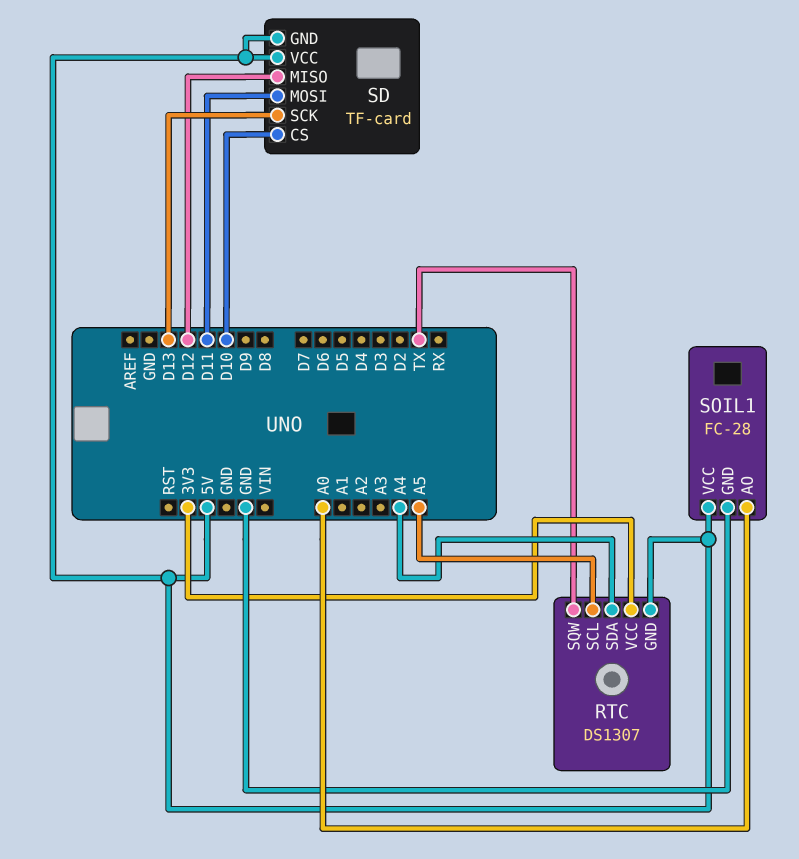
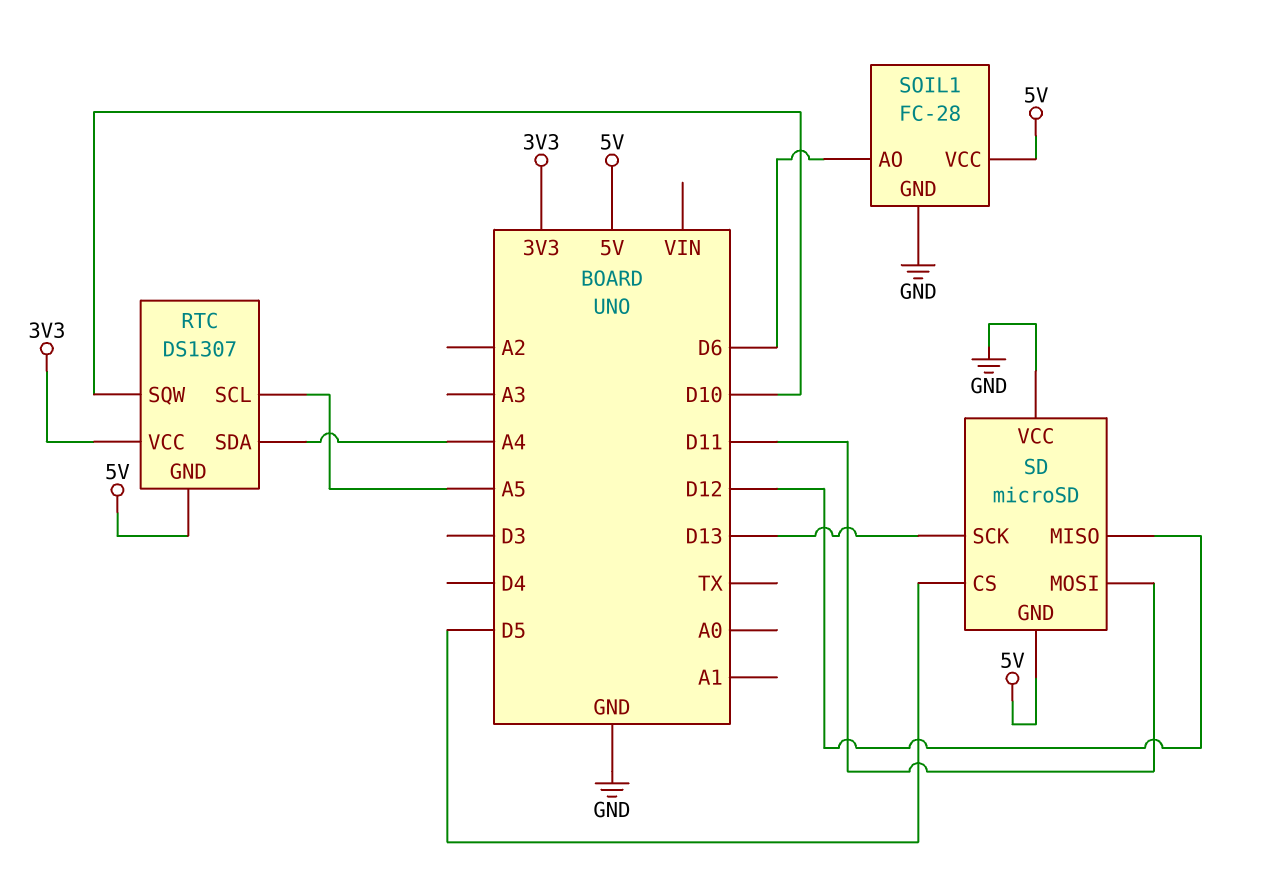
RTC pin SQW: TX -> D10
SD: TF-card -> microSD
SD pin CS: D10 -> D5
SD pin VCC: 5V -> GND
SOIL1 pin AO: A0 -> D6

